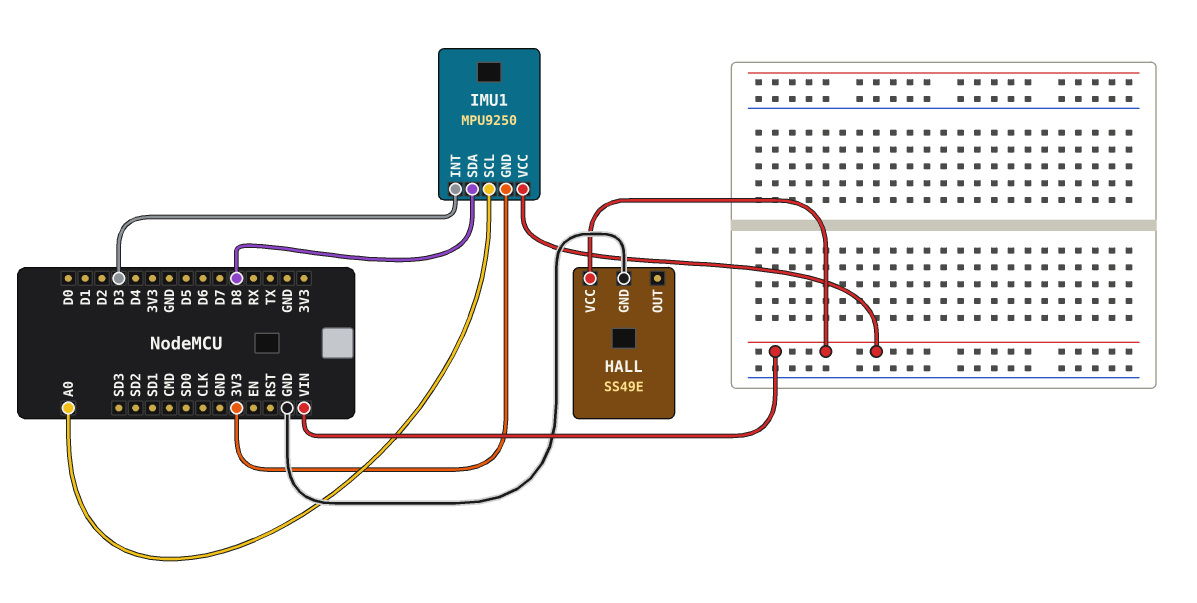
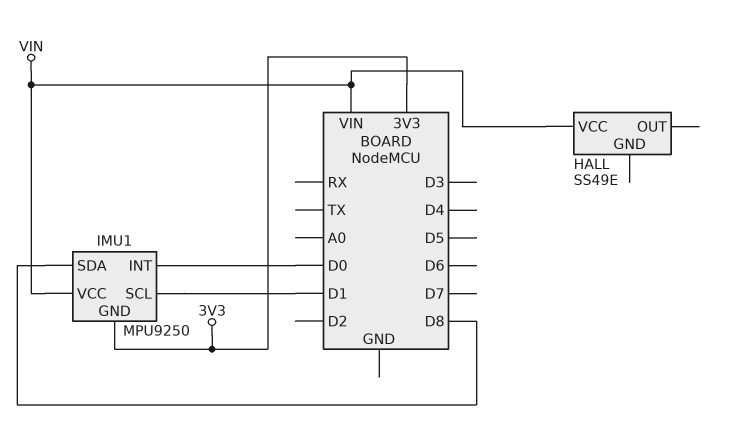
HALL pin GND: GND -> none
IMU1 pin INT: D3 -> D0
IMU1 pin SCL: A0 -> D1

